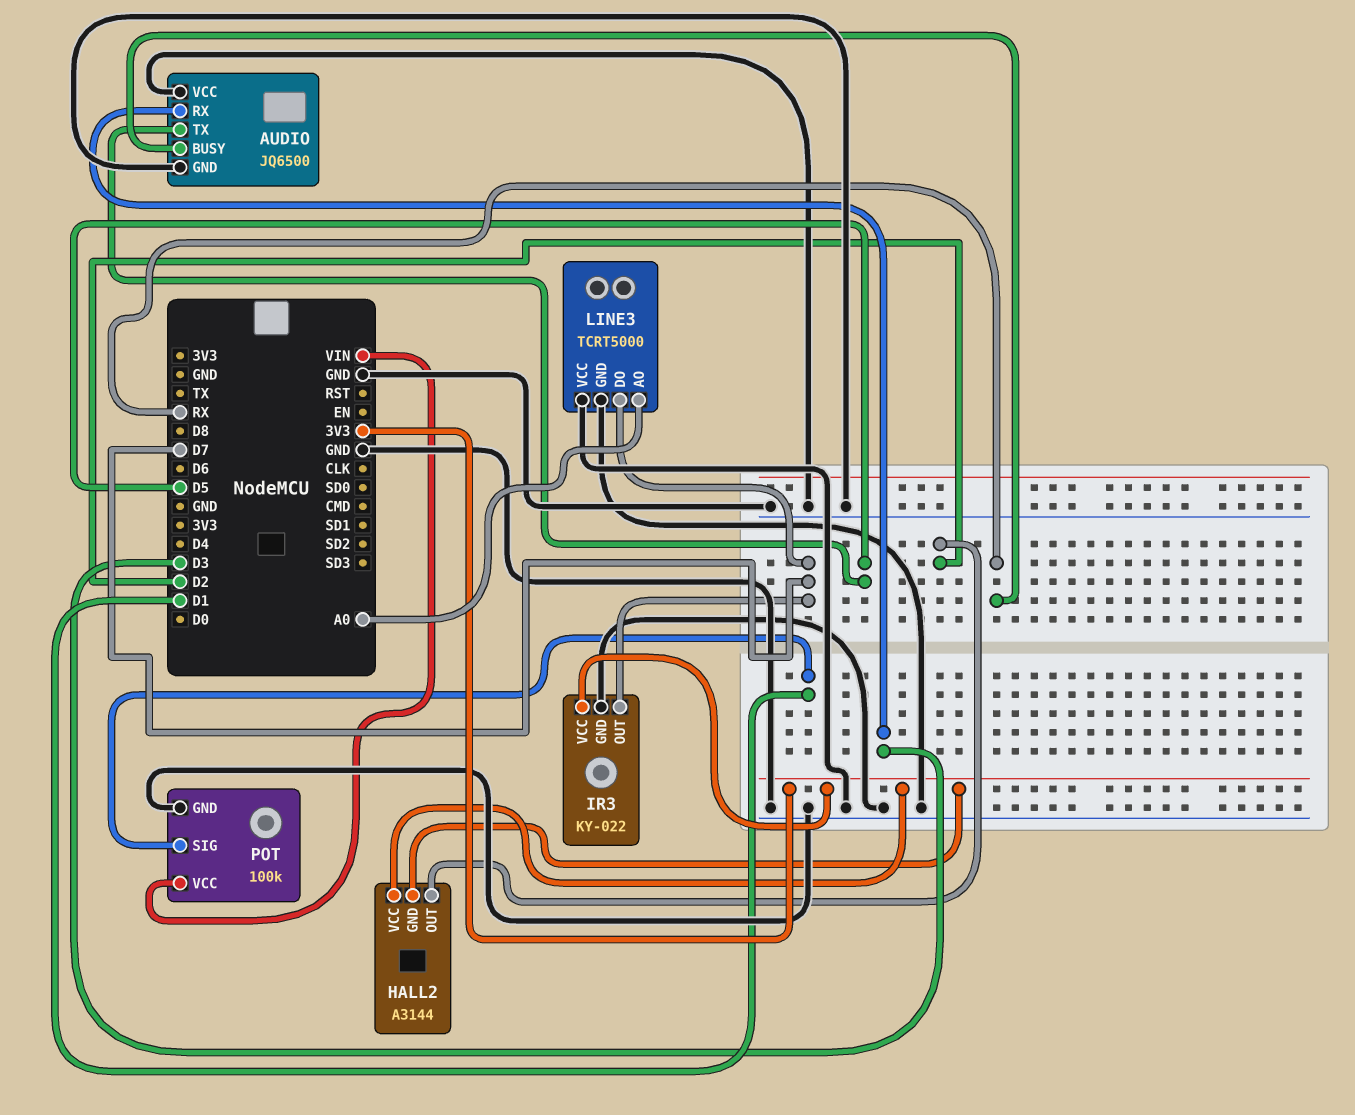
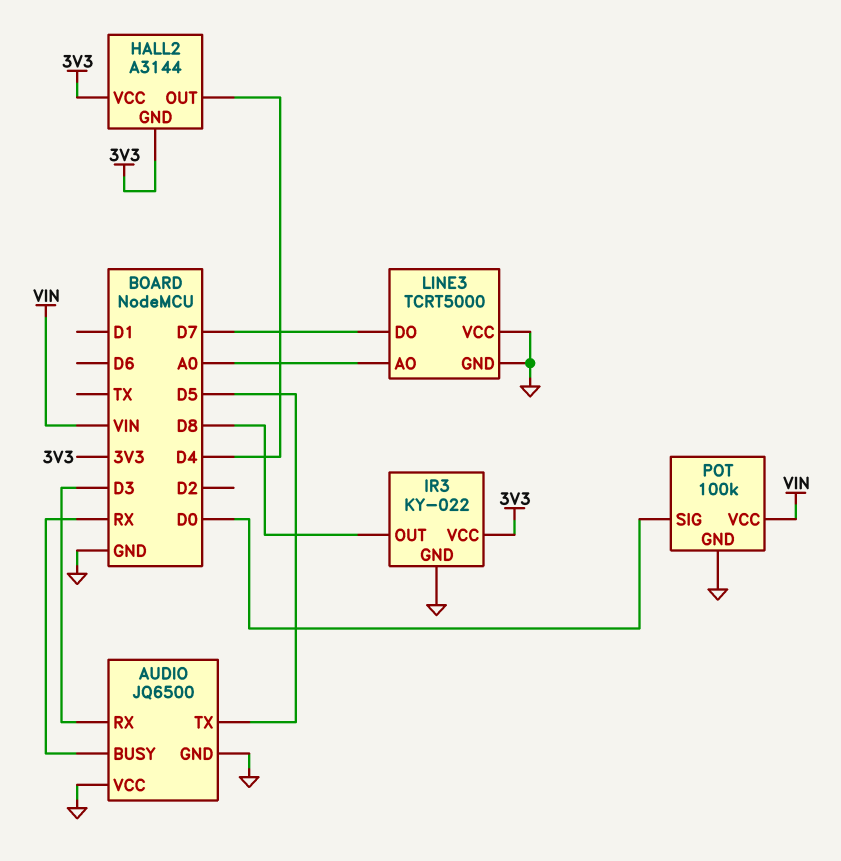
HALL2 pin OUT: D2 -> D4
IR3 pin OUT: D7 -> D8
POT pin SIG: D1 -> D0

